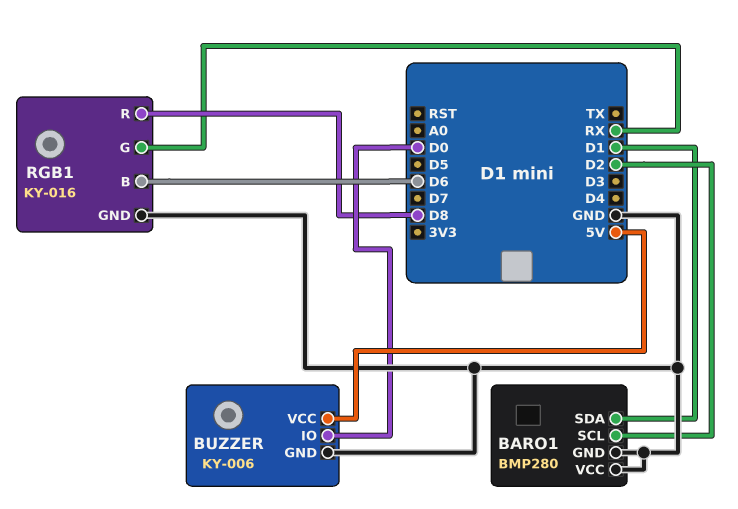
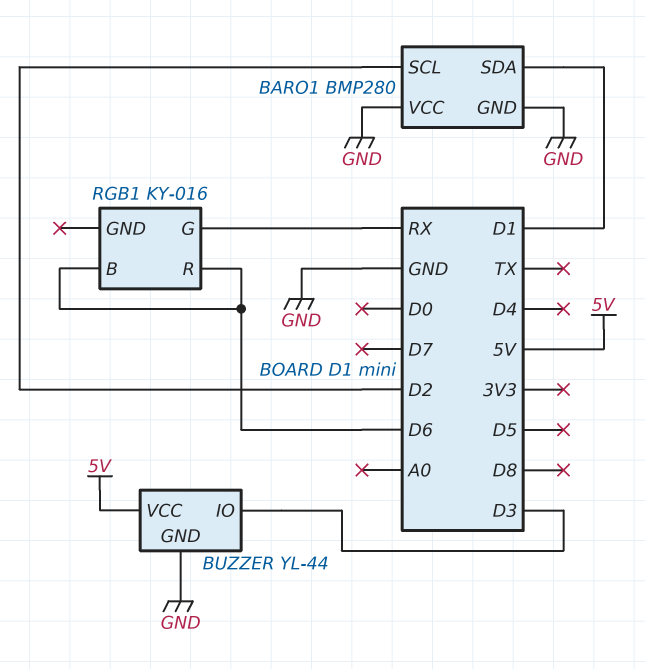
BUZZER: KY-006 -> YL-44
BUZZER pin IO: D0 -> D3
RGB1 pin GND: GND -> none
RGB1 pin R: D8 -> D6

